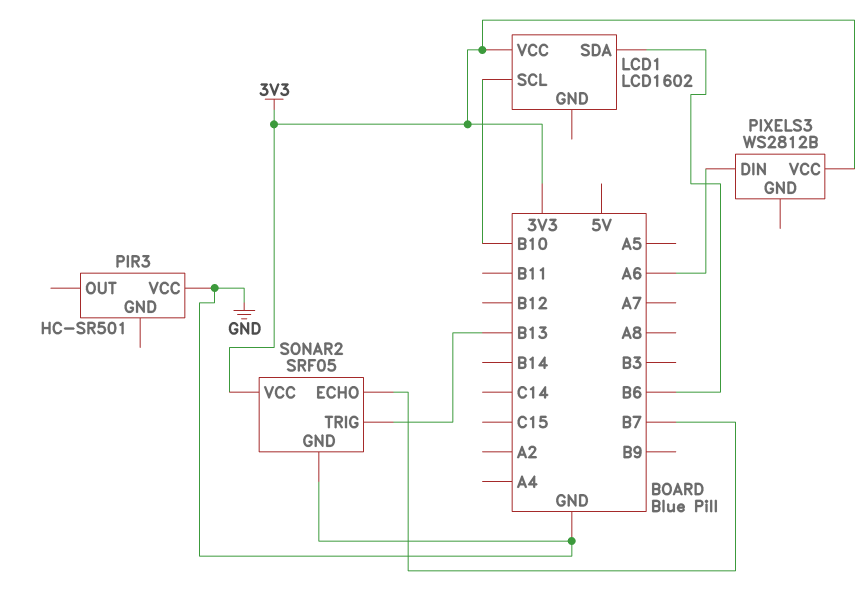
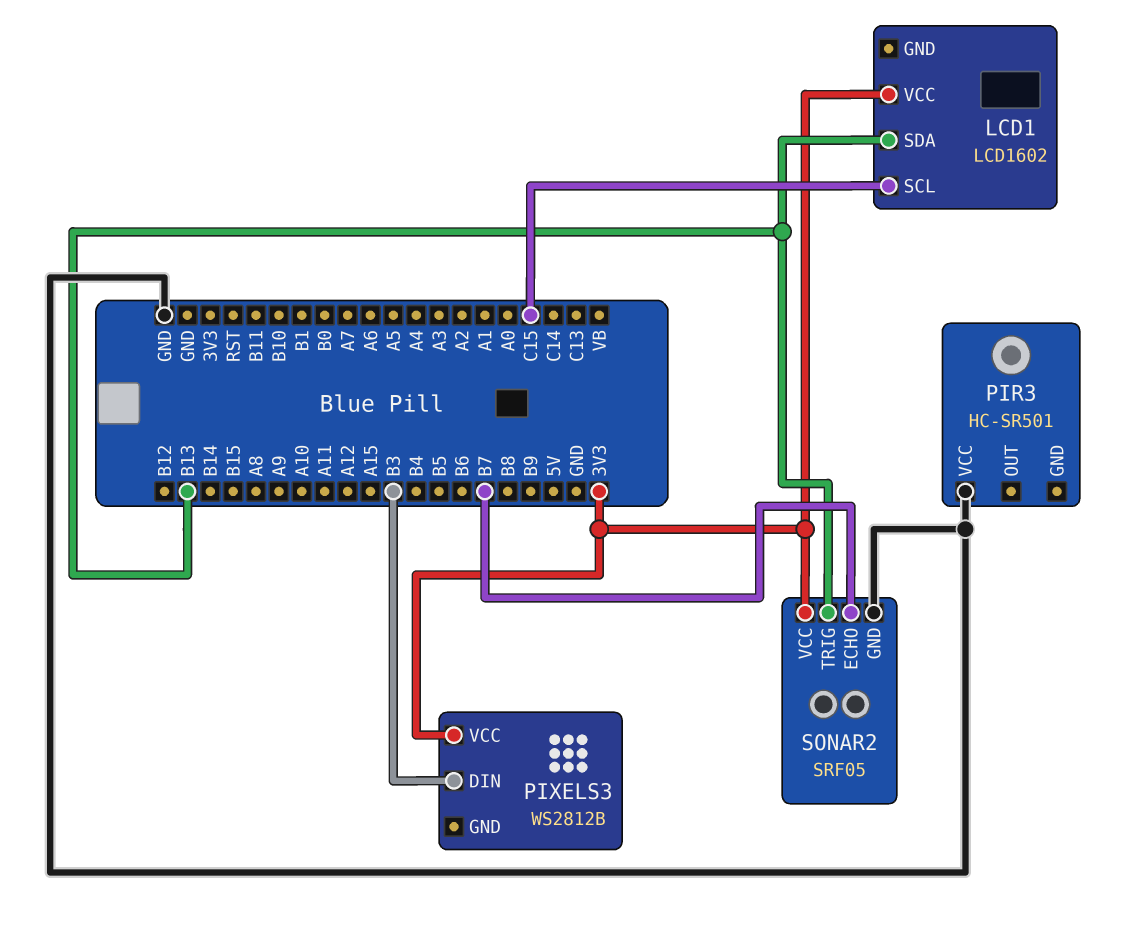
LCD1 pin SCL: B10 -> C15
LCD1 pin SDA: B6 -> B13
PIXELS3 pin DIN: A6 -> B3

